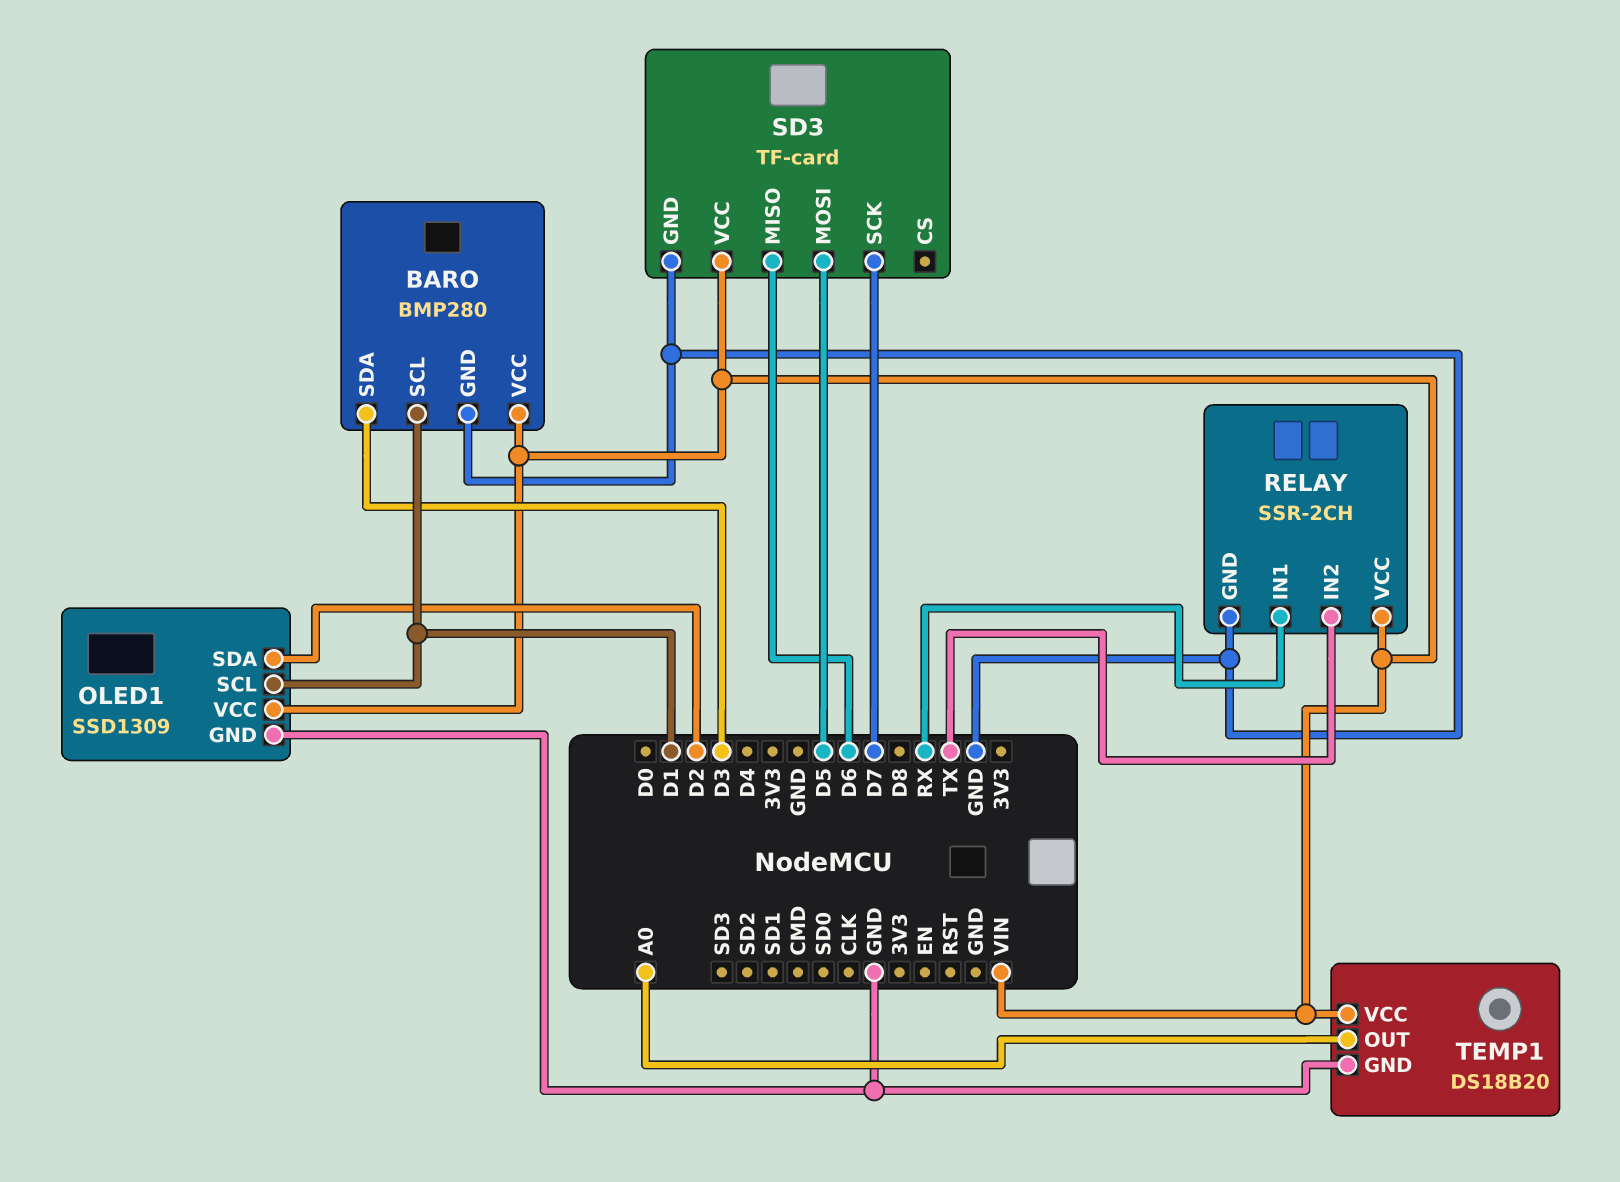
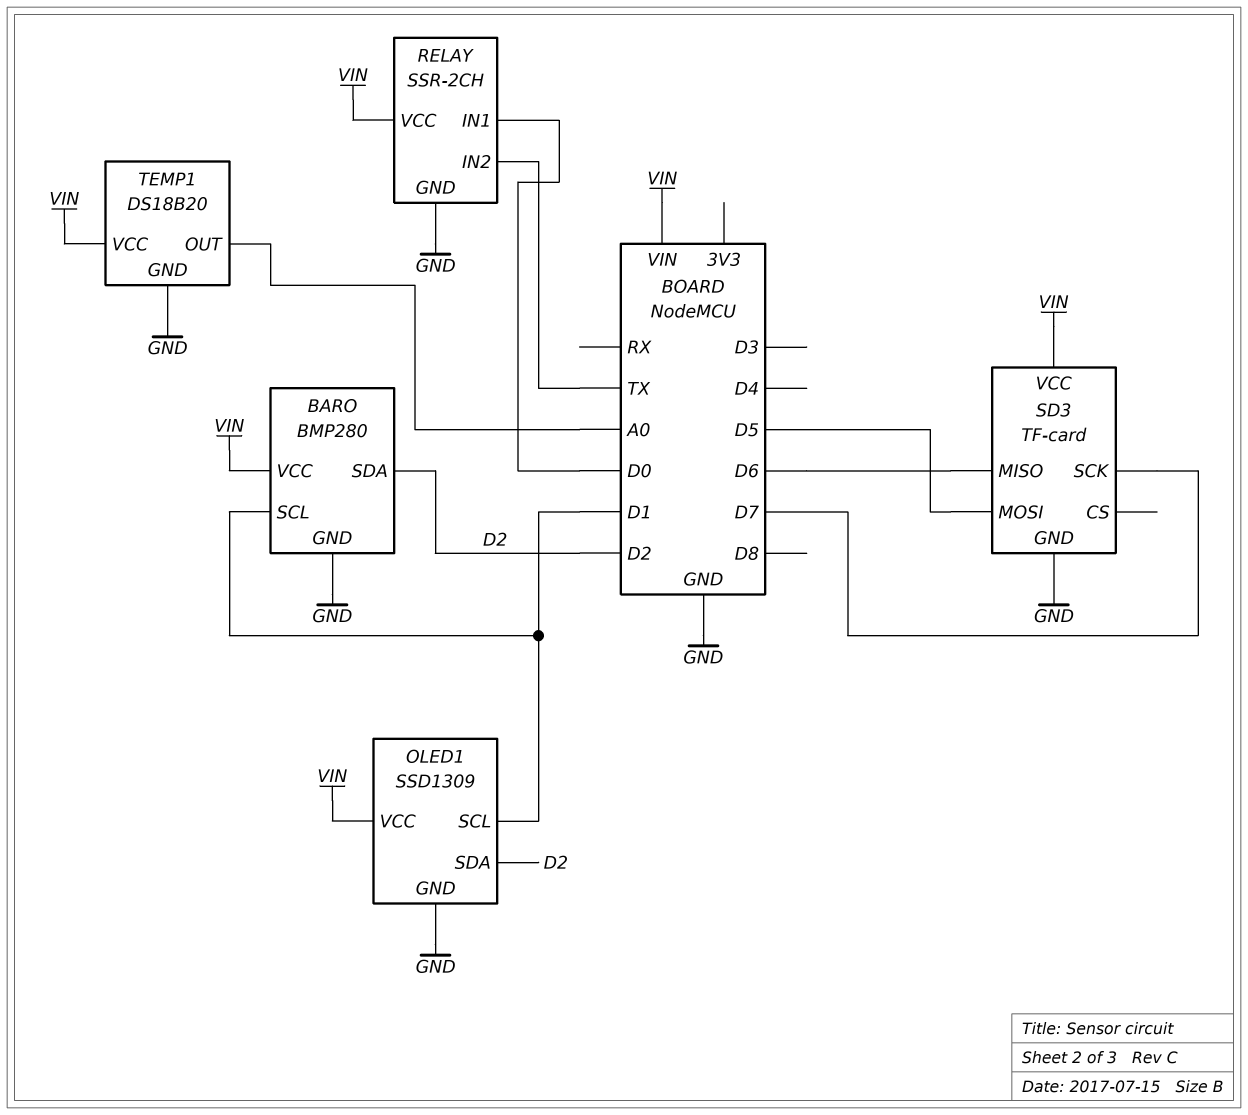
BARO pin SDA: D3 -> D2
RELAY pin IN1: RX -> D0

